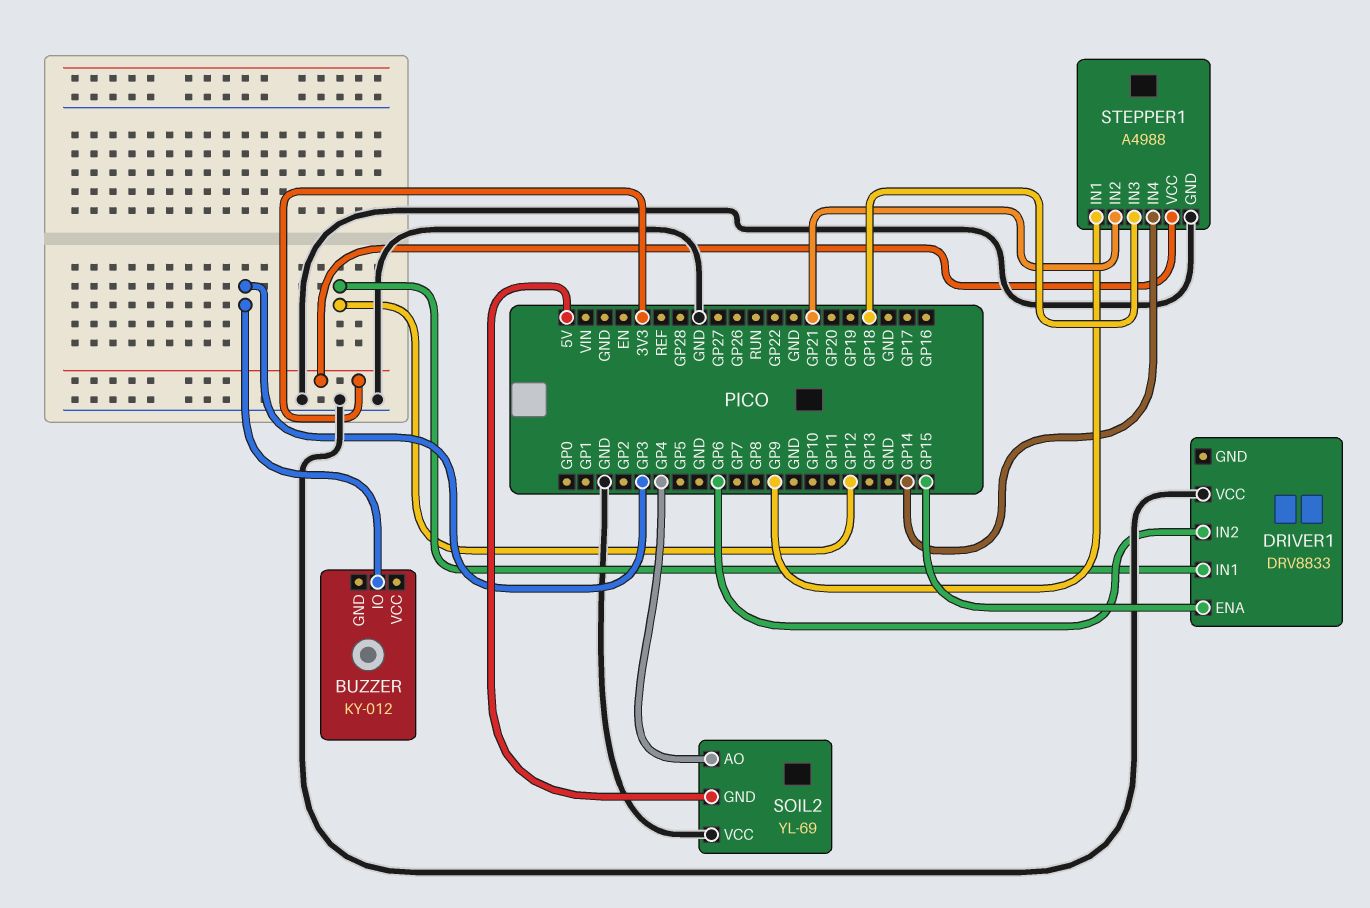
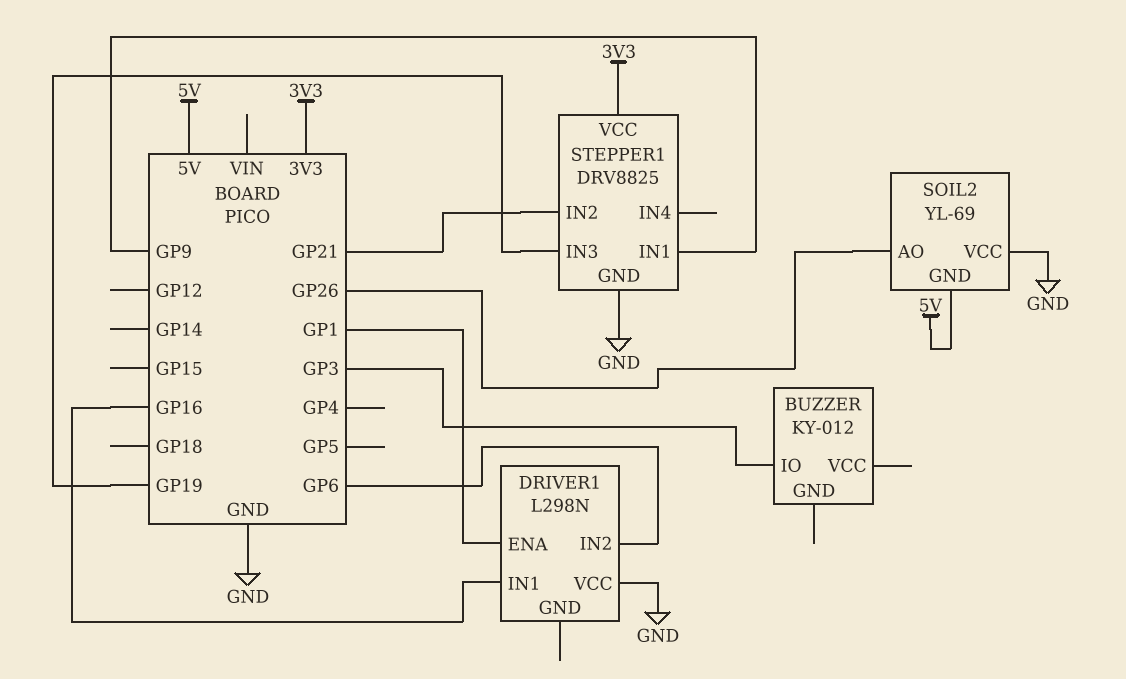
DRIVER1: DRV8833 -> L298N
DRIVER1 pin ENA: GP15 -> GP1
DRIVER1 pin IN1: GP12 -> GP16
SOIL2 pin AO: GP4 -> GP26
STEPPER1: A4988 -> DRV8825
STEPPER1 pin IN3: GP18 -> GP19
STEPPER1 pin IN4: GP14 -> none

